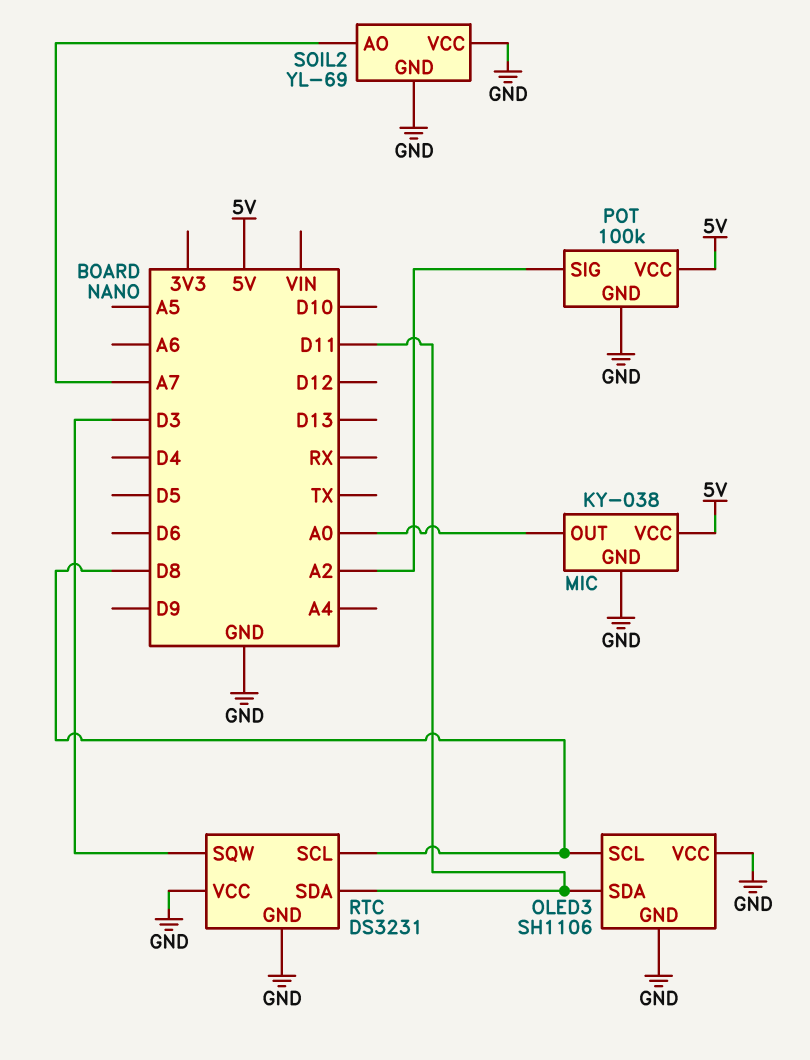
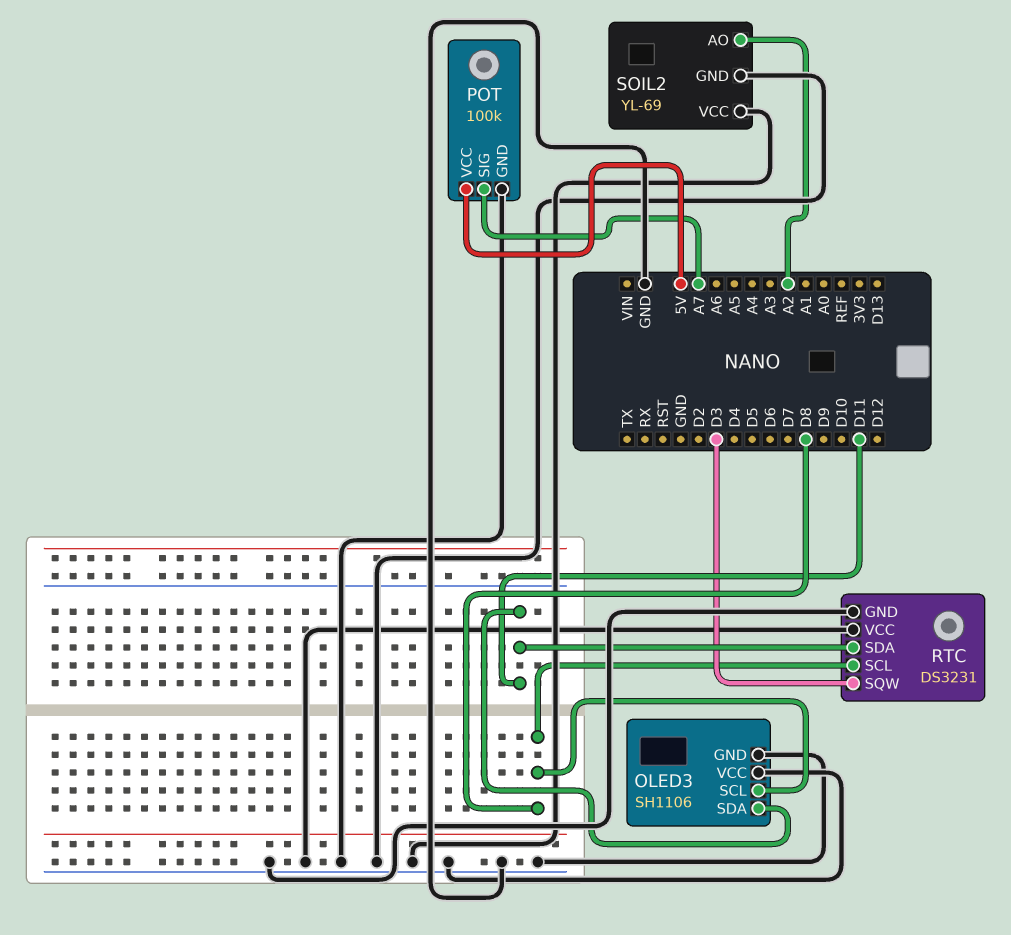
MIC: KY-038 -> none
MIC pin GND: GND -> none
MIC pin OUT: A0 -> none
MIC pin VCC: 5V -> none
POT pin SIG: A2 -> A7
SOIL2 pin AO: A7 -> A2

